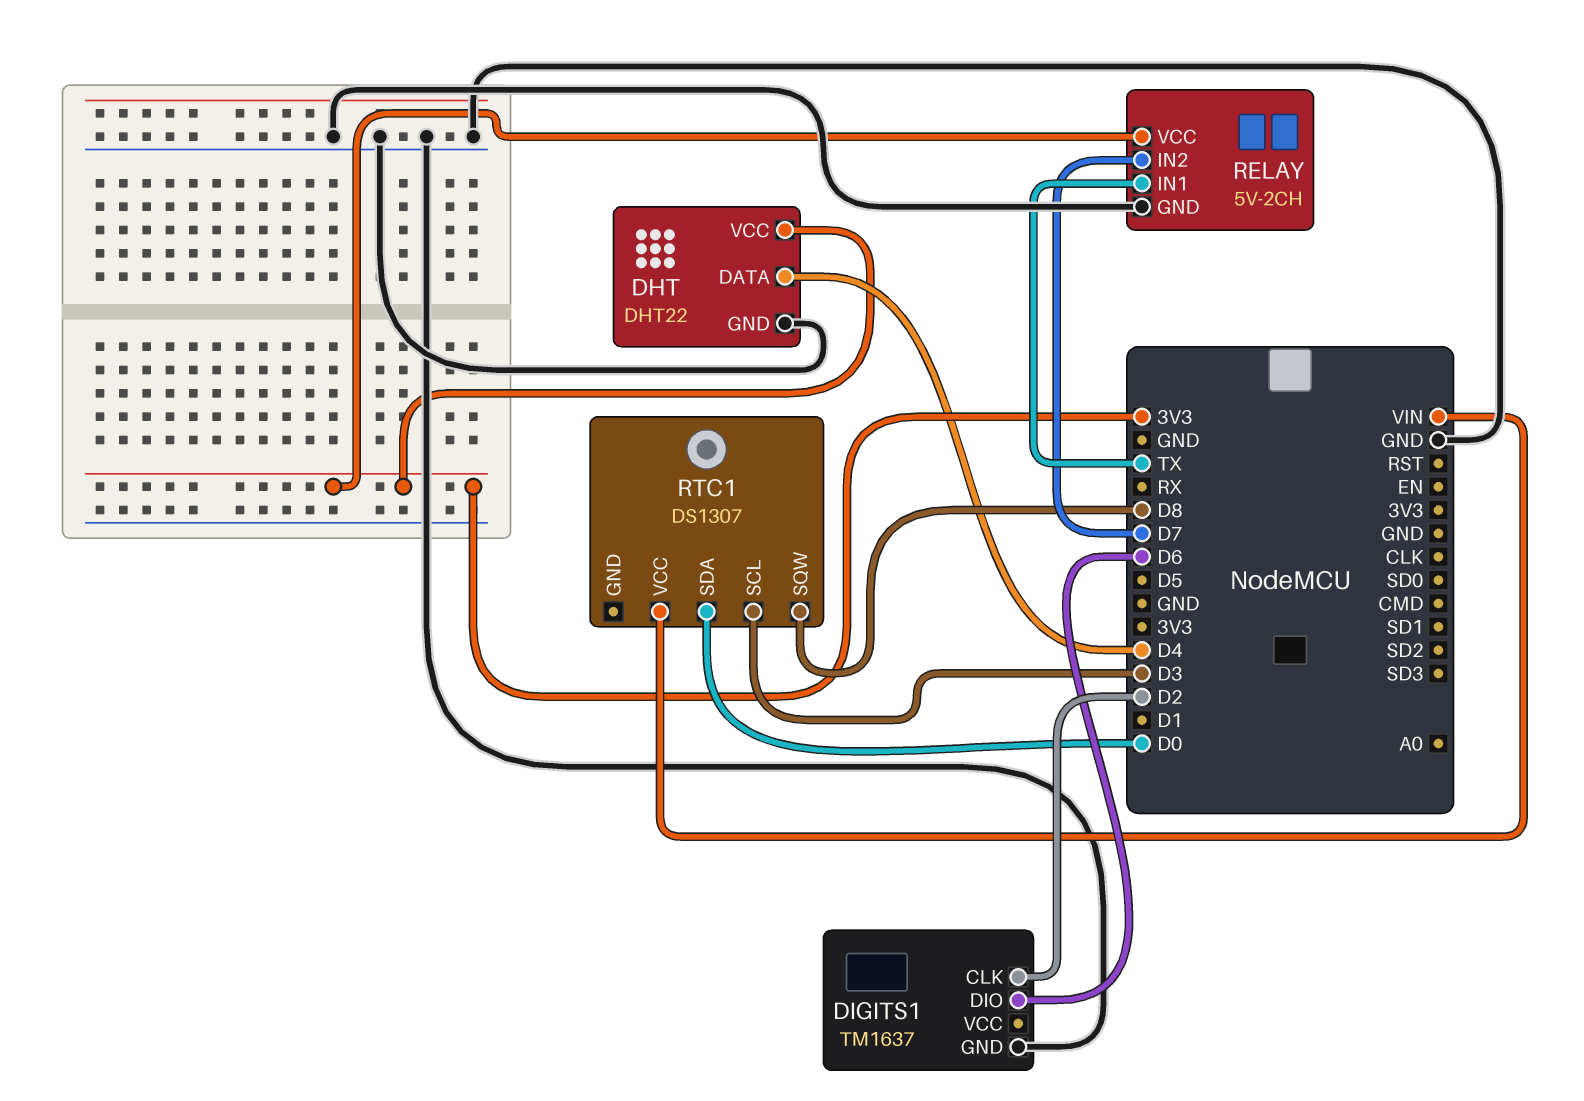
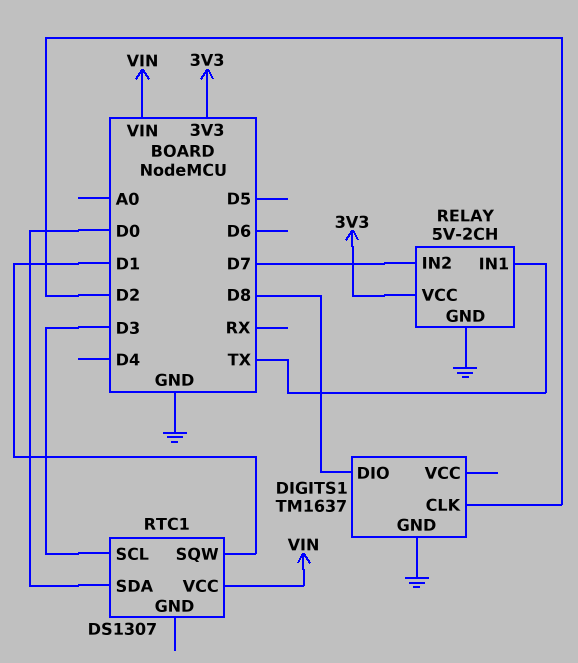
DHT: DHT22 -> none
DHT pin DATA: D4 -> none
DHT pin GND: GND -> none
DHT pin VCC: 3V3 -> none
DIGITS1 pin DIO: D6 -> D8
RTC1 pin SQW: D8 -> D1

